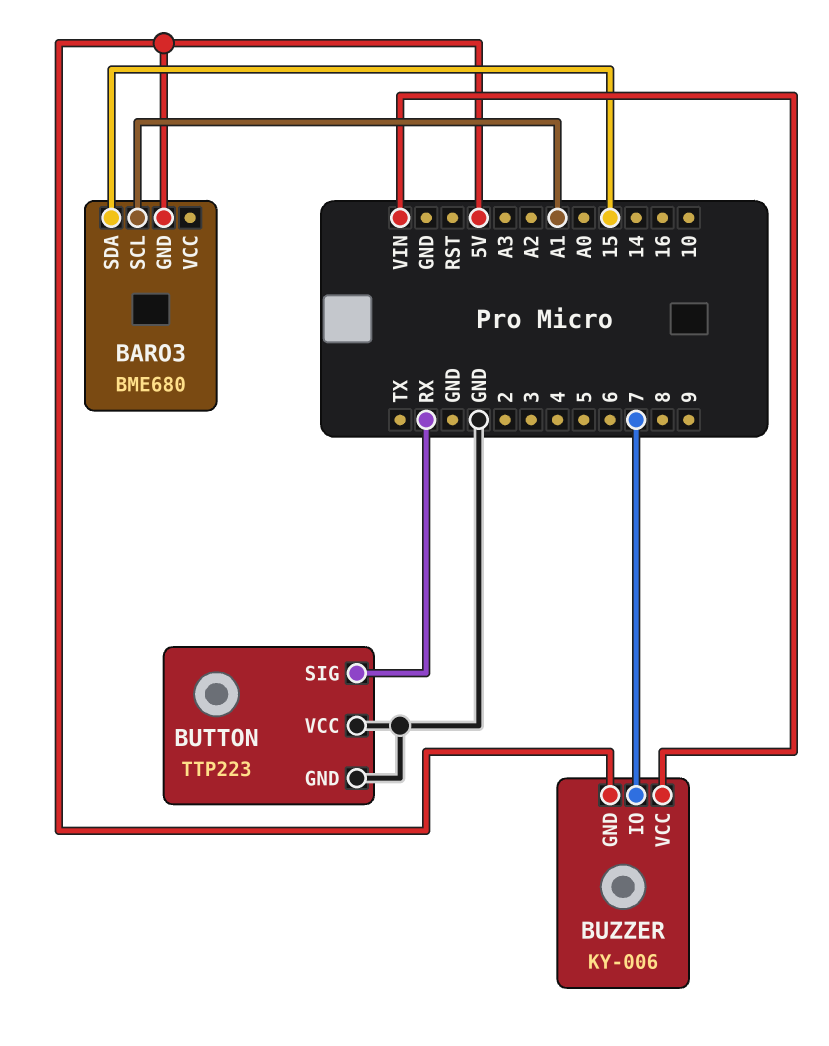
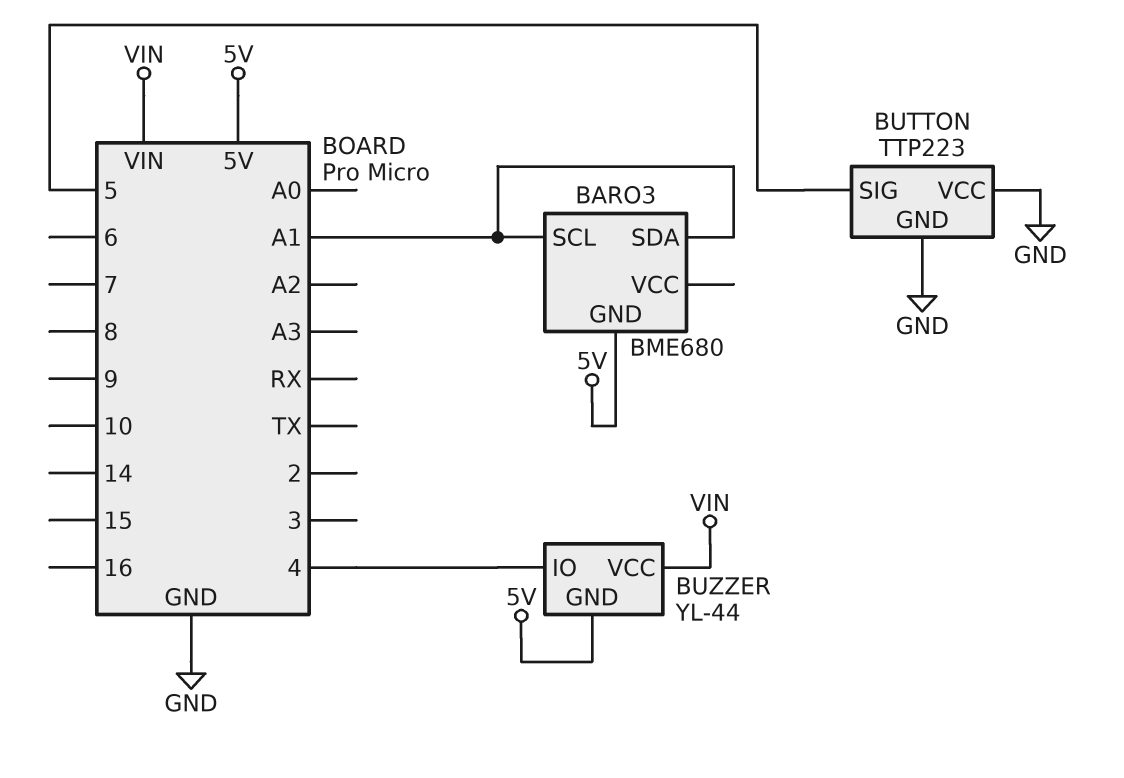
BARO3 pin SDA: 15 -> A1
BUTTON pin SIG: RX -> 5
BUZZER: KY-006 -> YL-44
BUZZER pin IO: 7 -> 4

